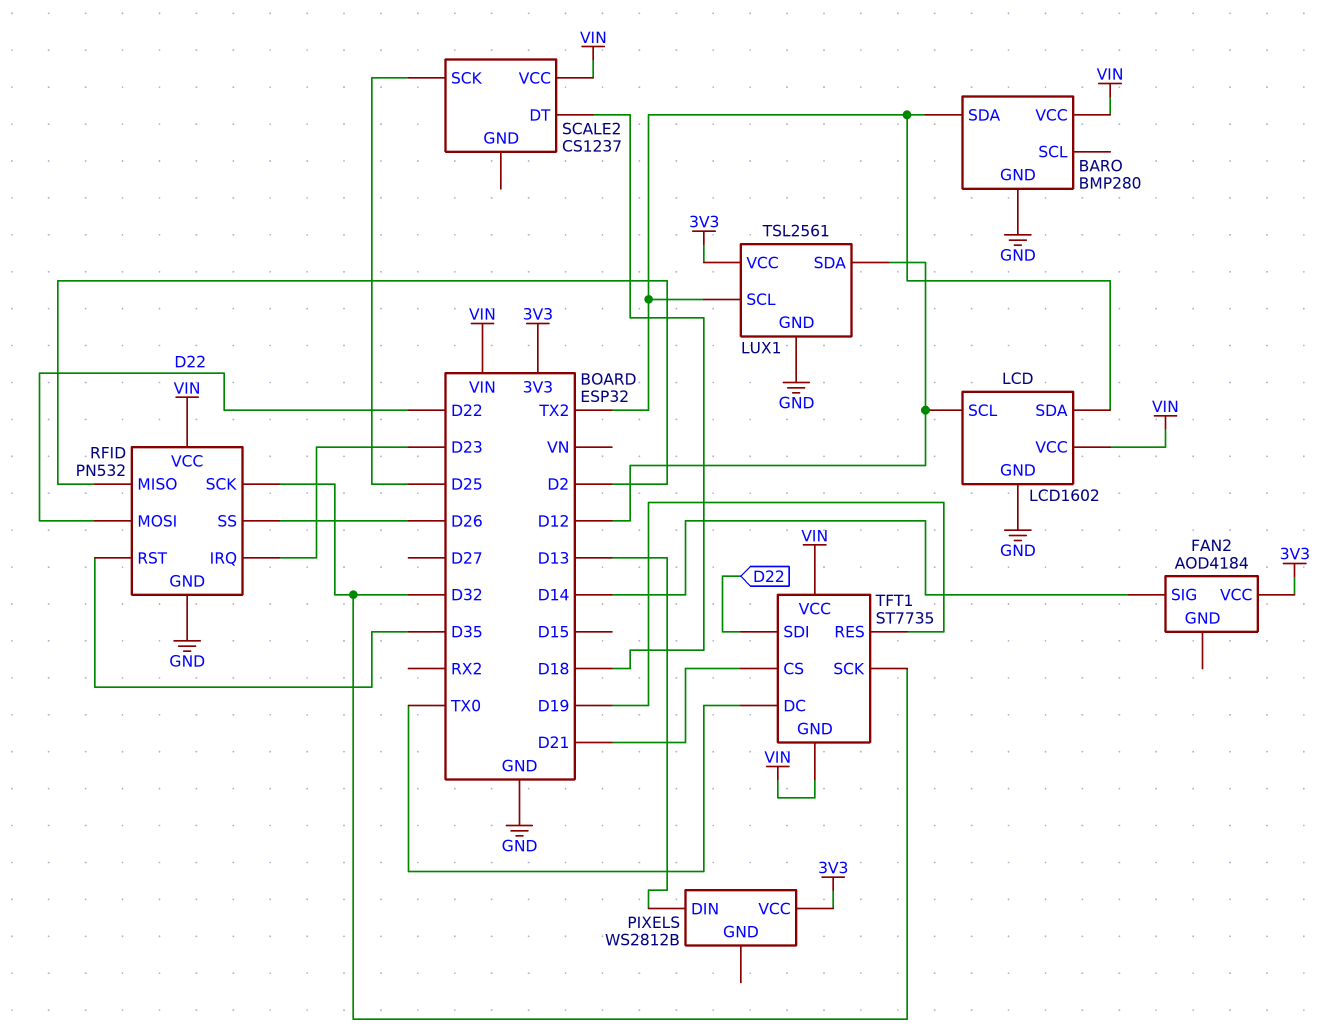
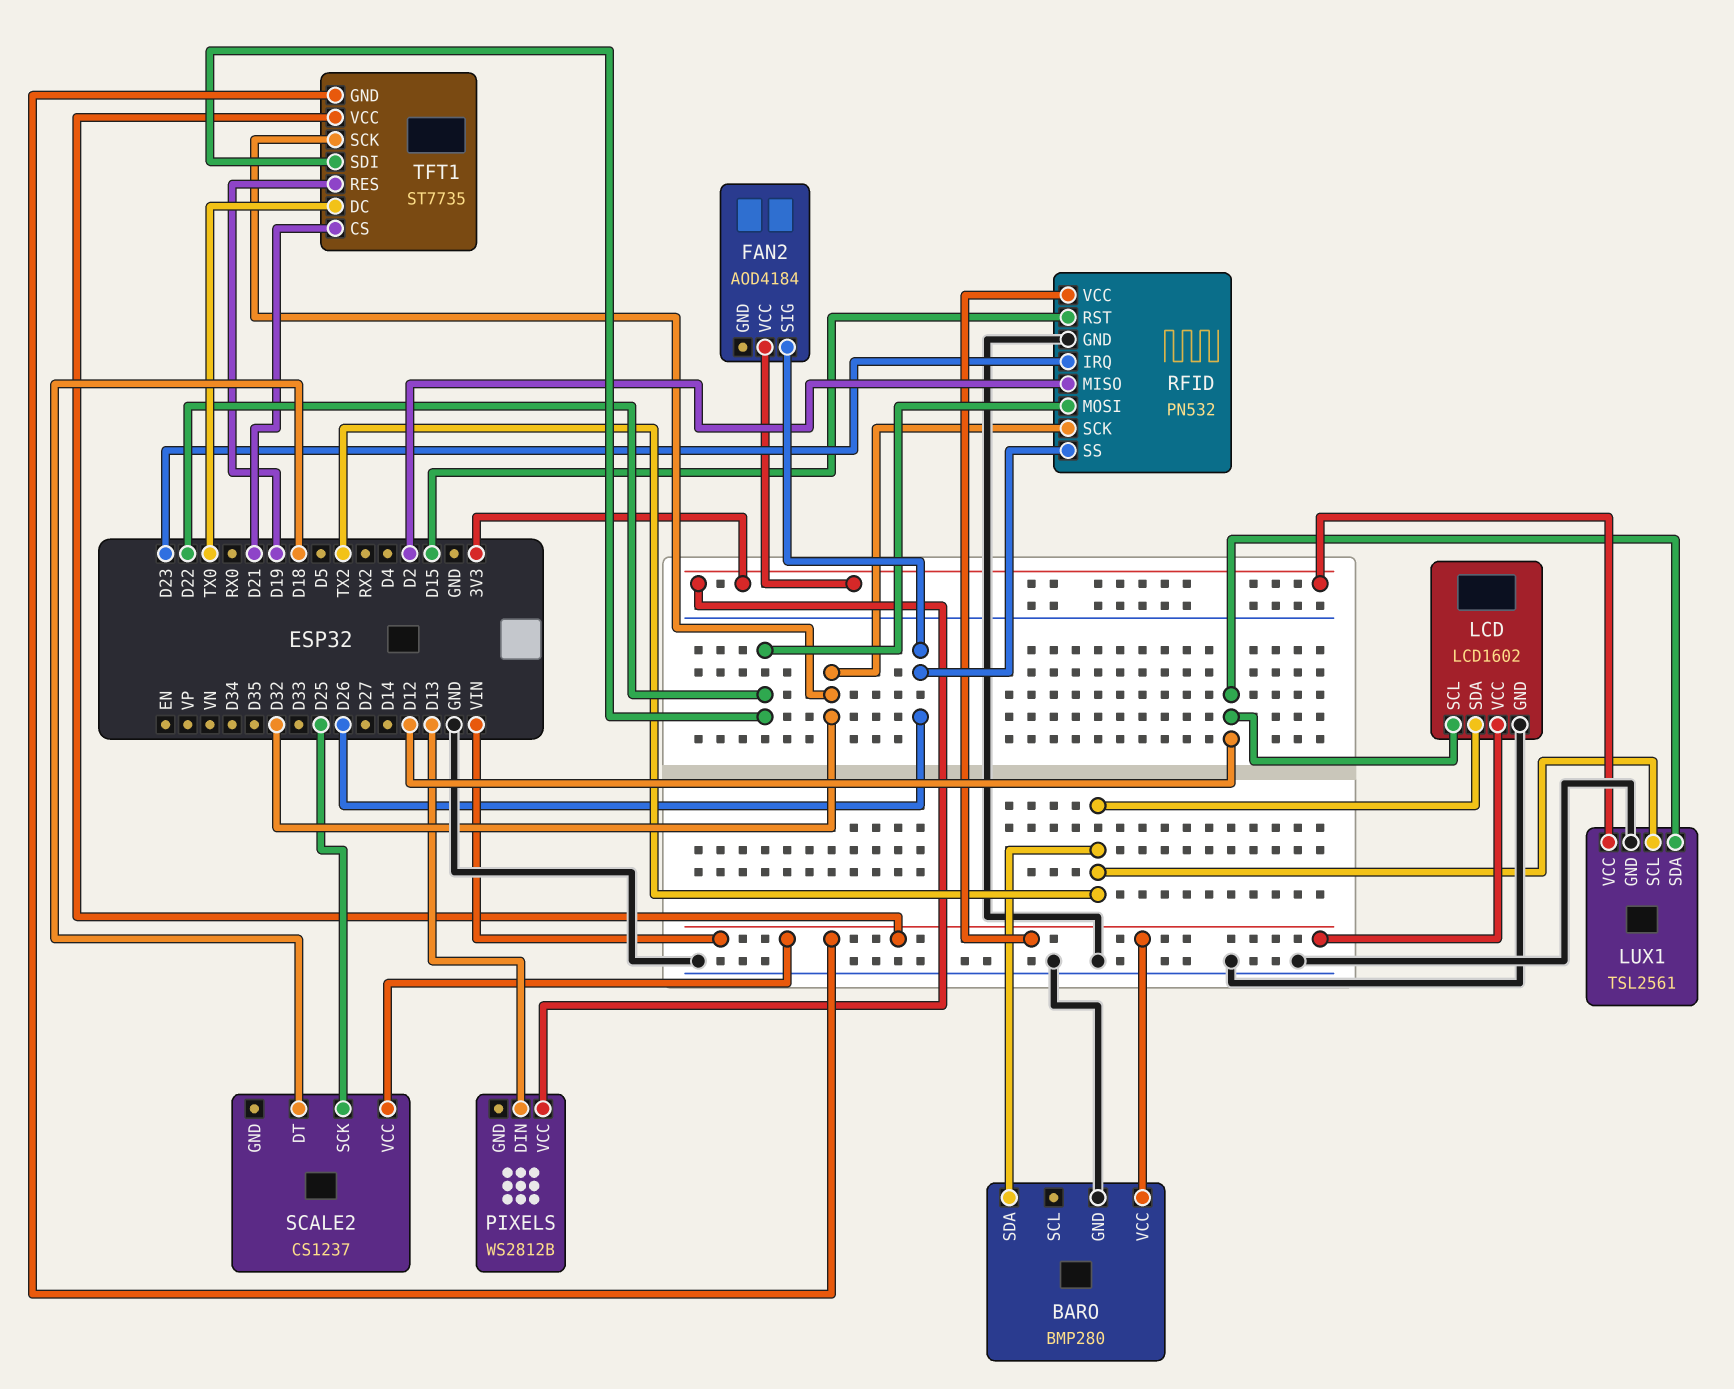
FAN2 pin SIG: D14 -> D26
RFID pin RST: D35 -> D15

